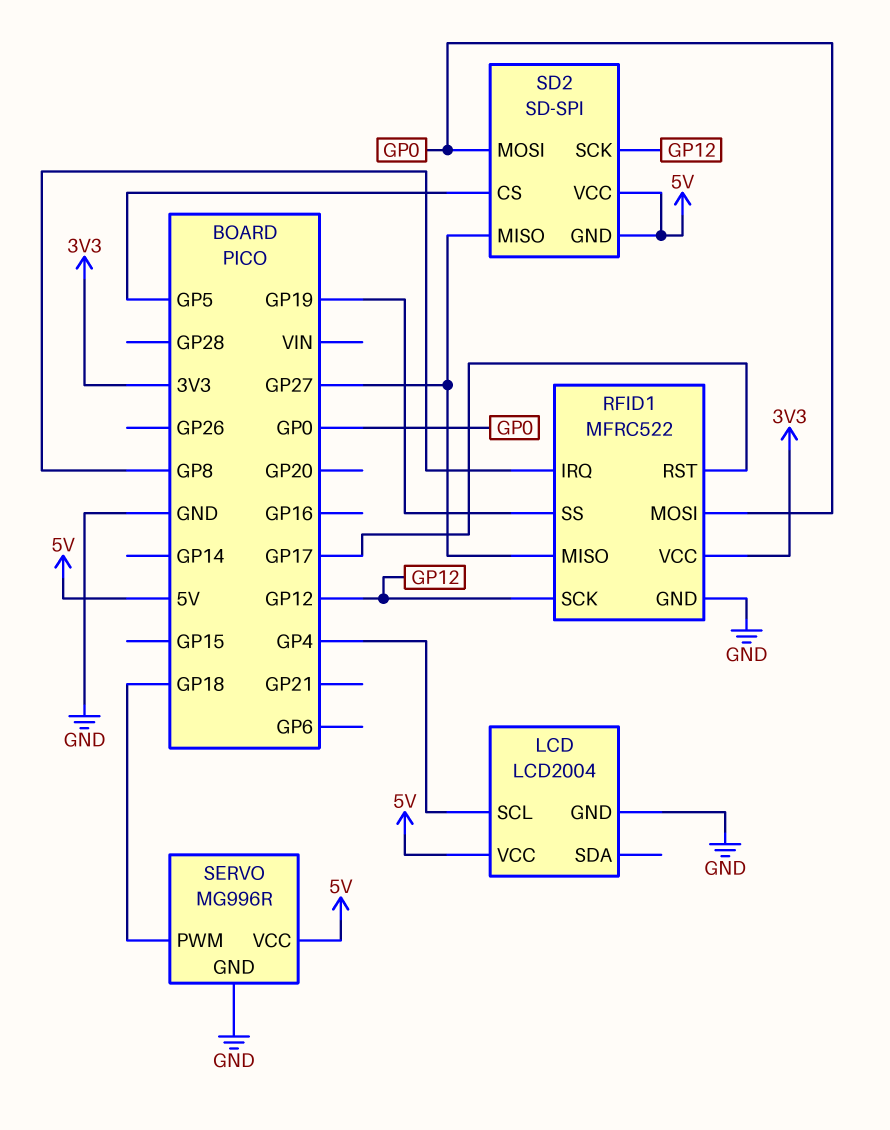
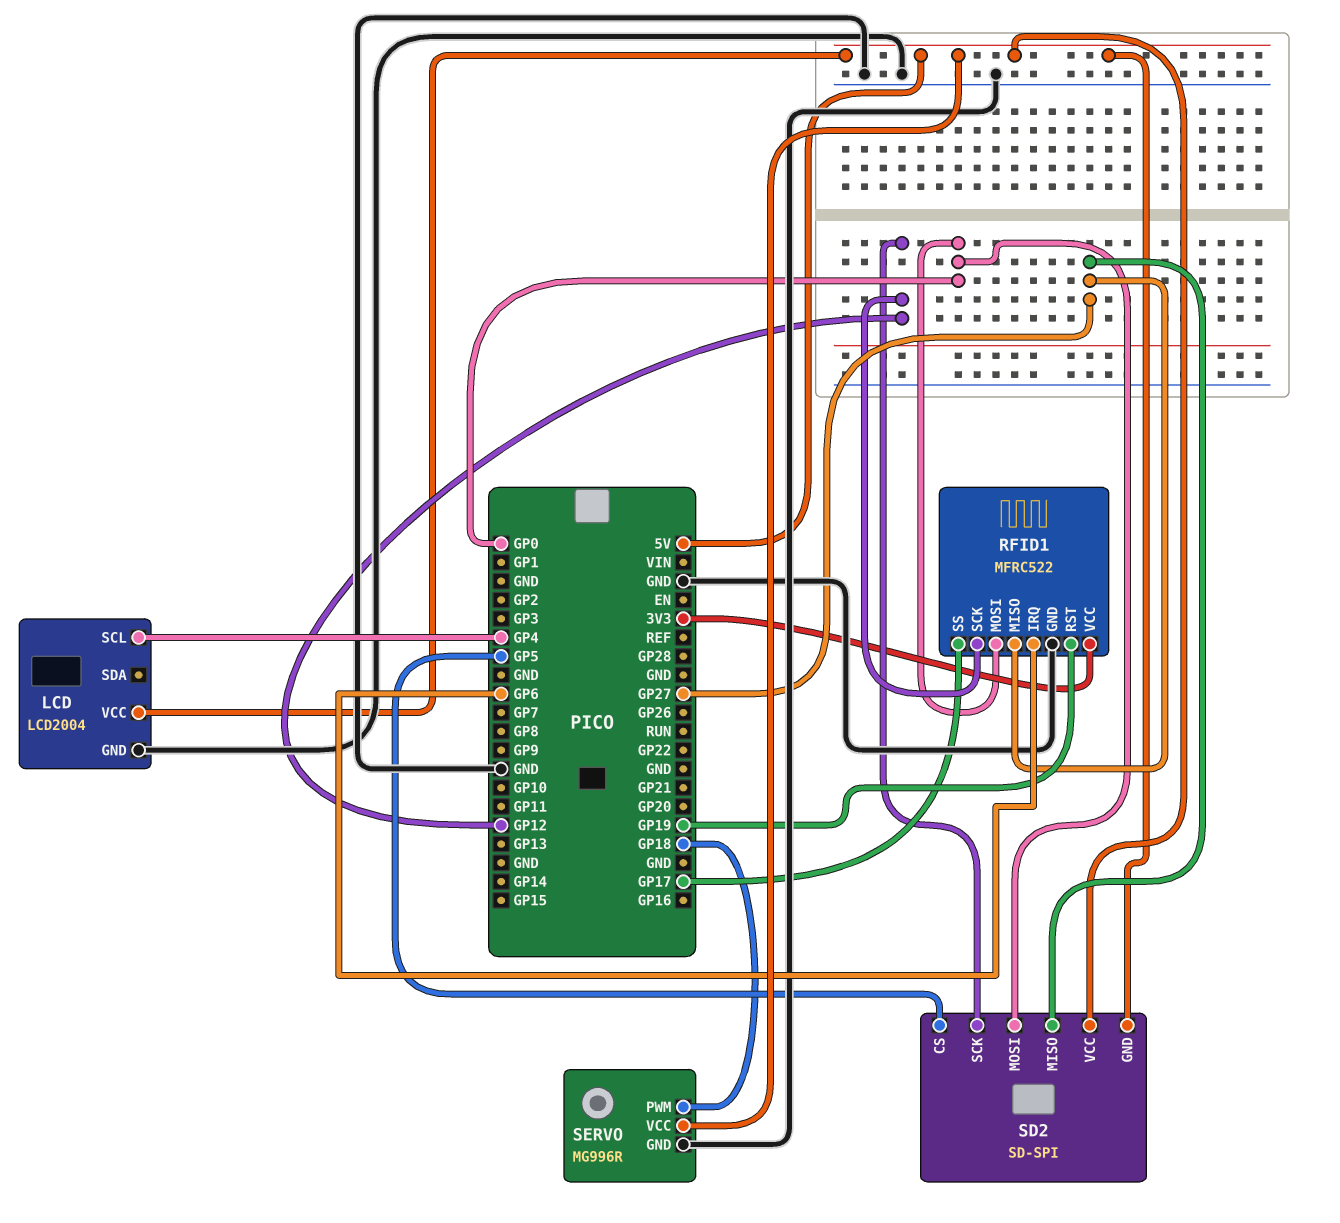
RFID1 pin IRQ: GP8 -> GP6
RFID1 pin RST: GP17 -> GP19
RFID1 pin SS: GP19 -> GP17

